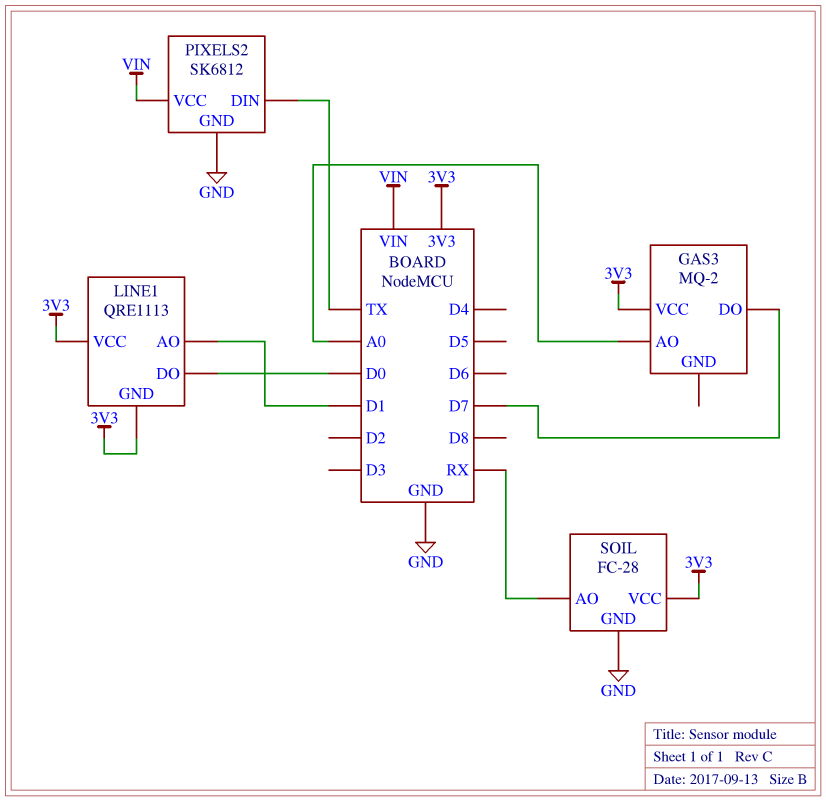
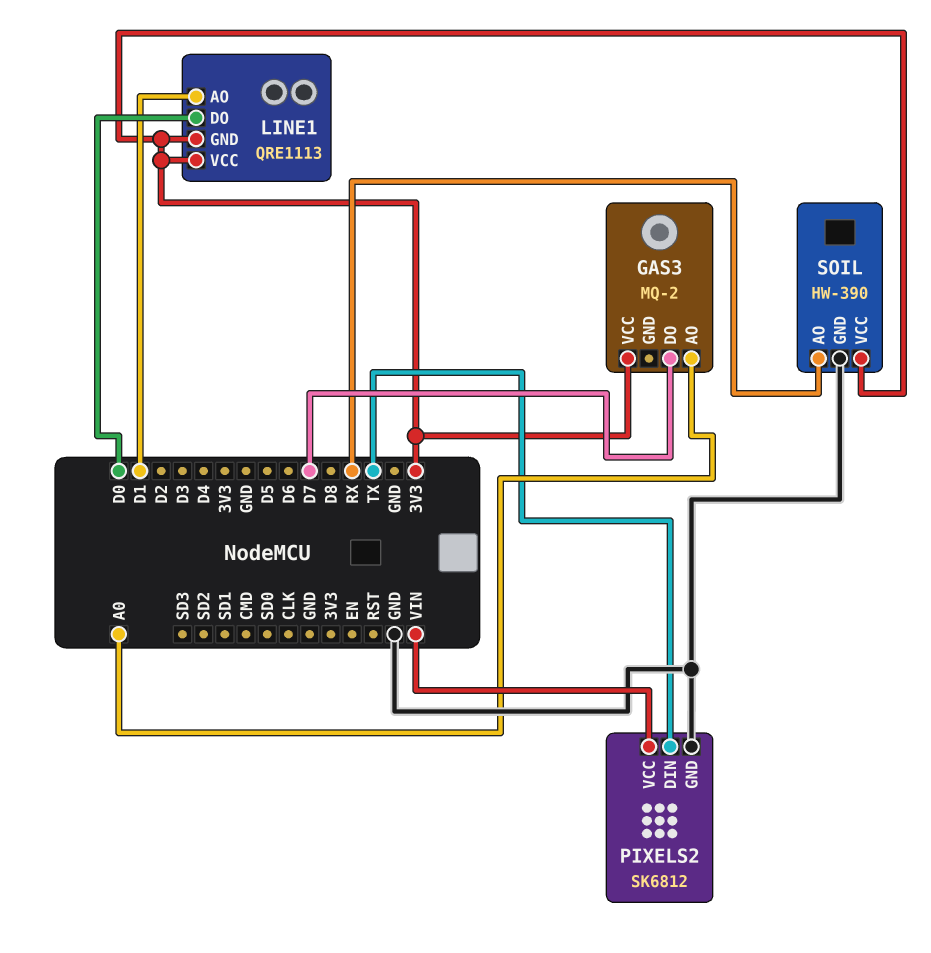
SOIL: FC-28 -> HW-390

